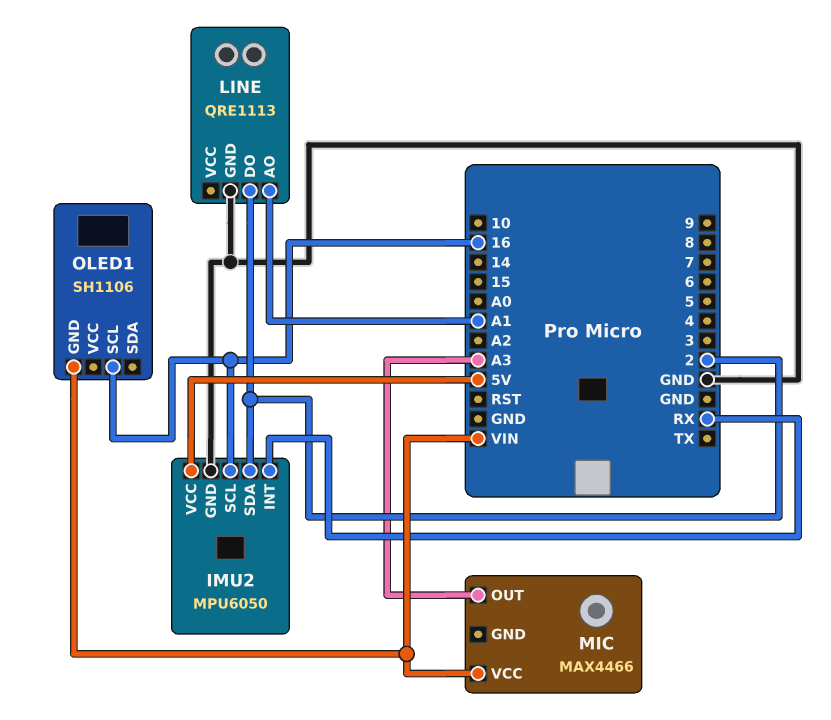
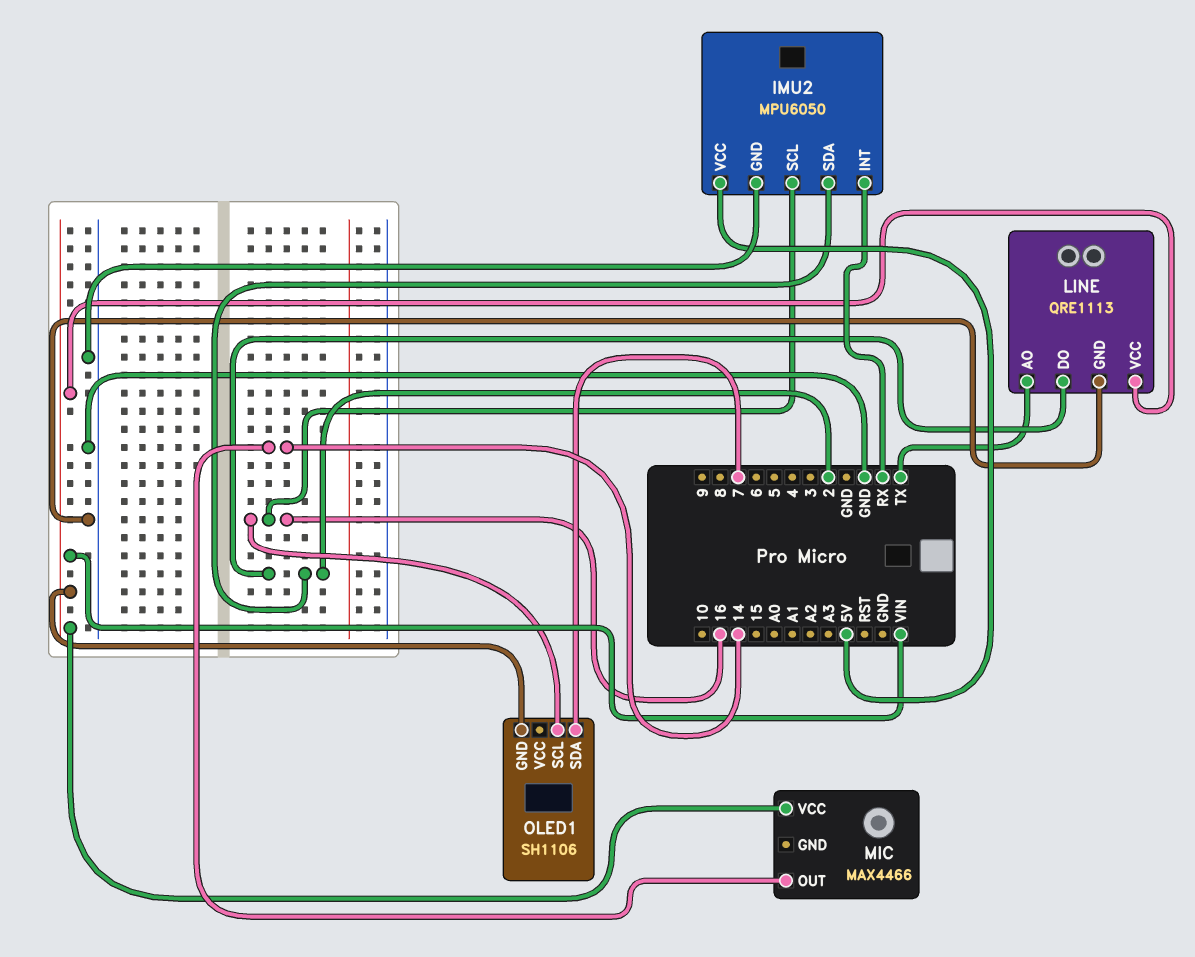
LINE pin AO: A1 -> TX
LINE pin VCC: none -> VIN
MIC pin OUT: A3 -> 14
OLED1 pin SDA: none -> 7

